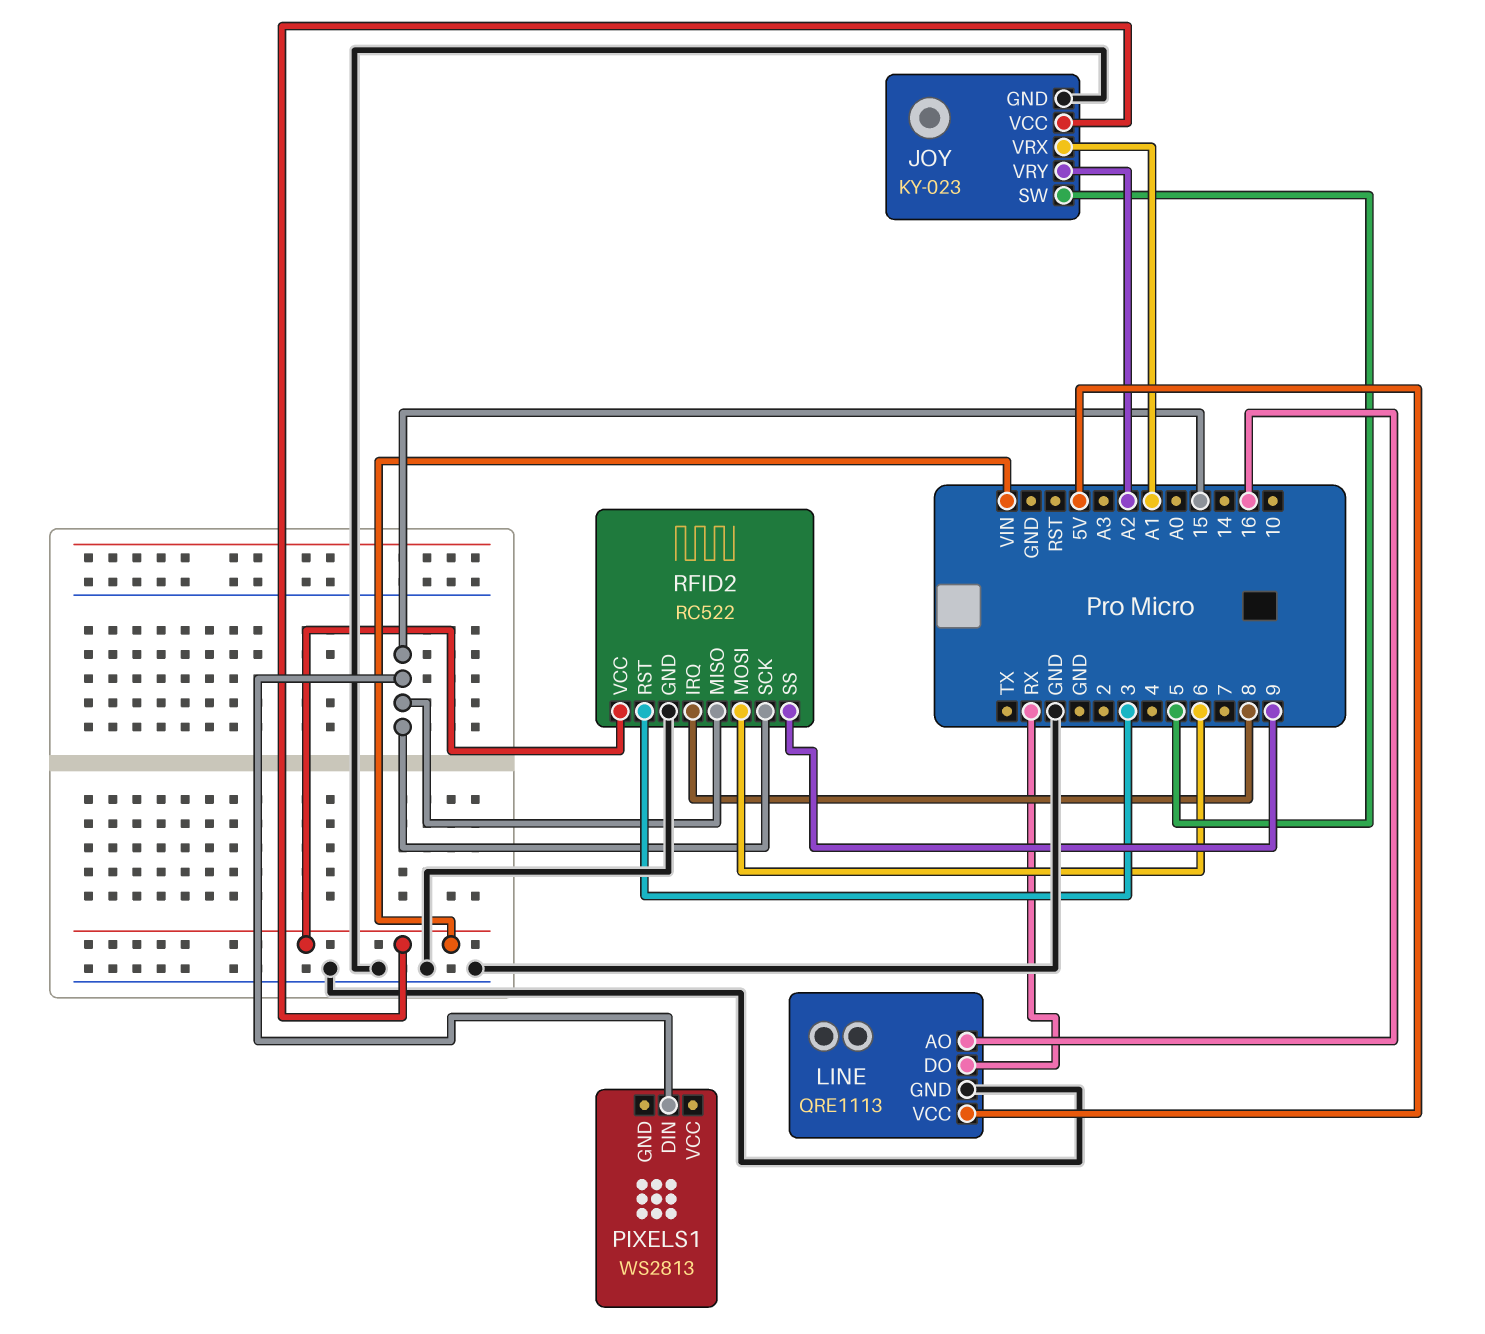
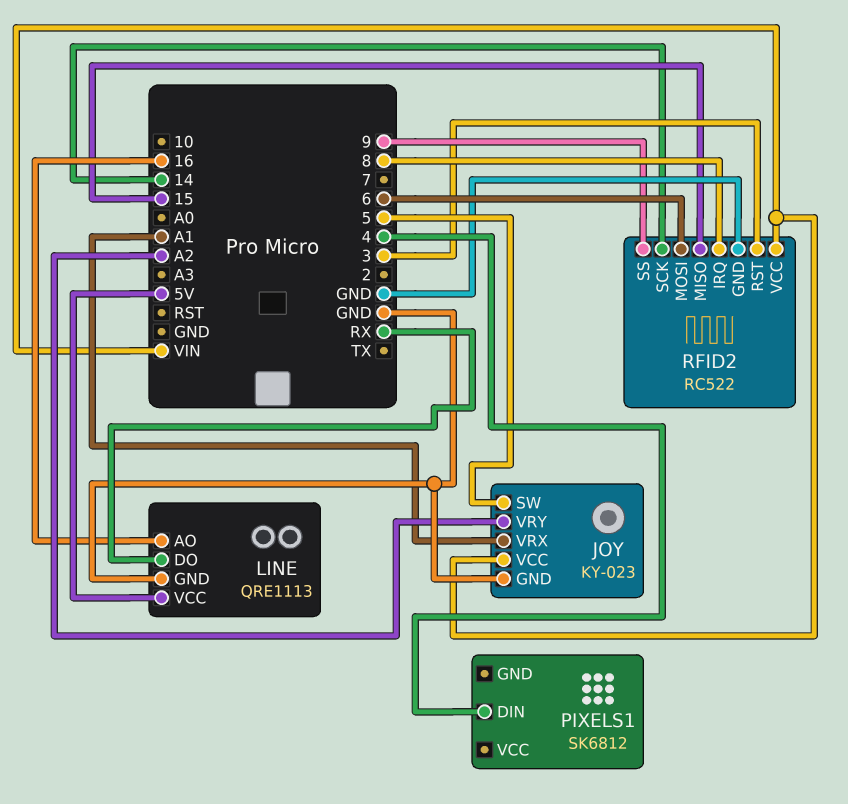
PIXELS1: WS2813 -> SK6812
PIXELS1 pin DIN: 15 -> 4
RFID2 pin SCK: 15 -> 14

